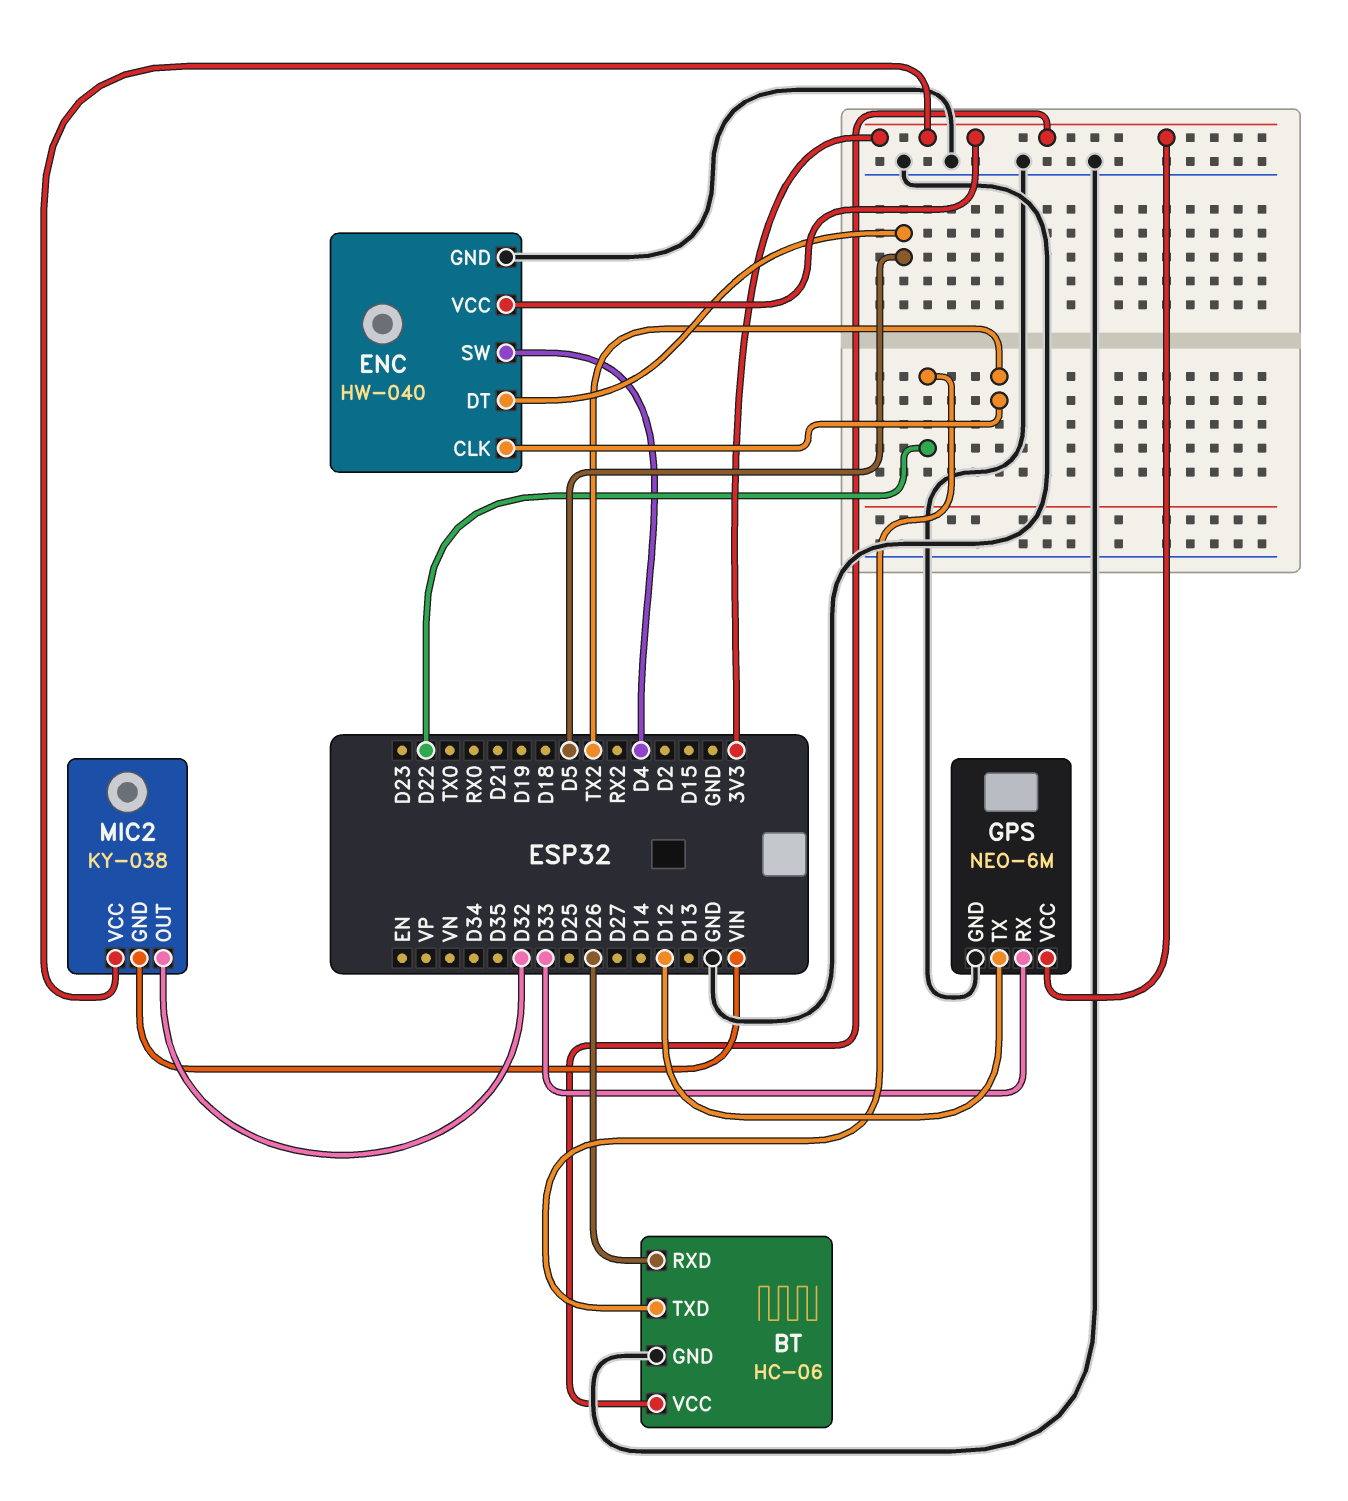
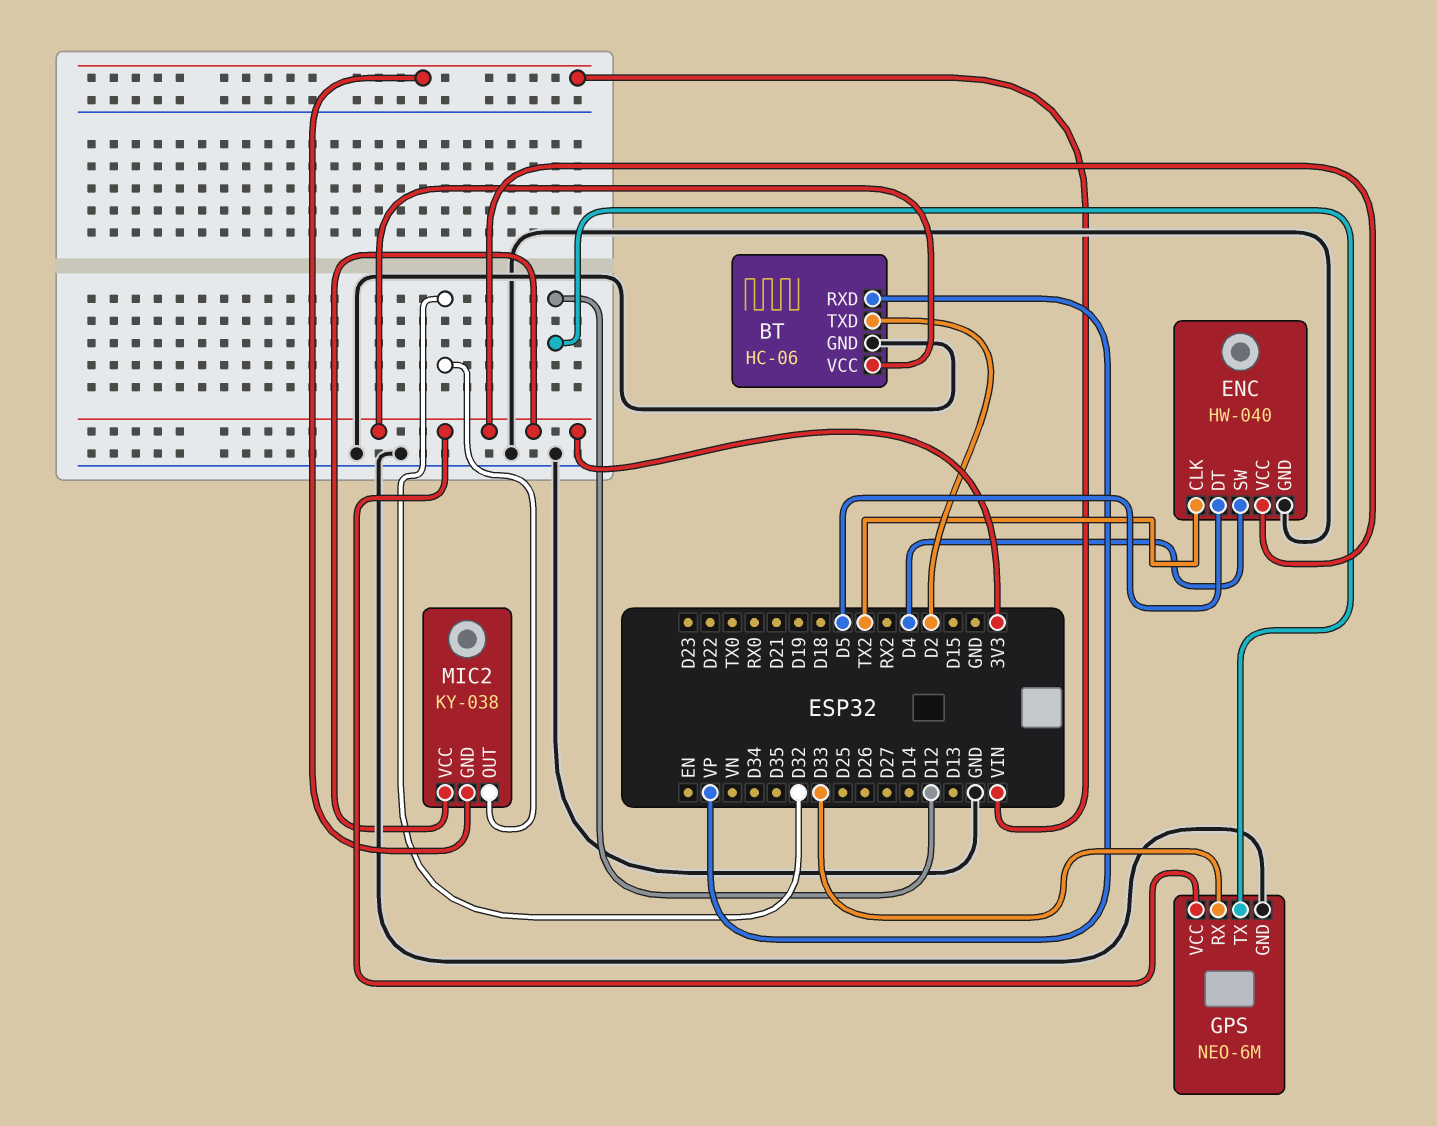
BT pin RXD: D26 -> VP
BT pin TXD: D22 -> D2

